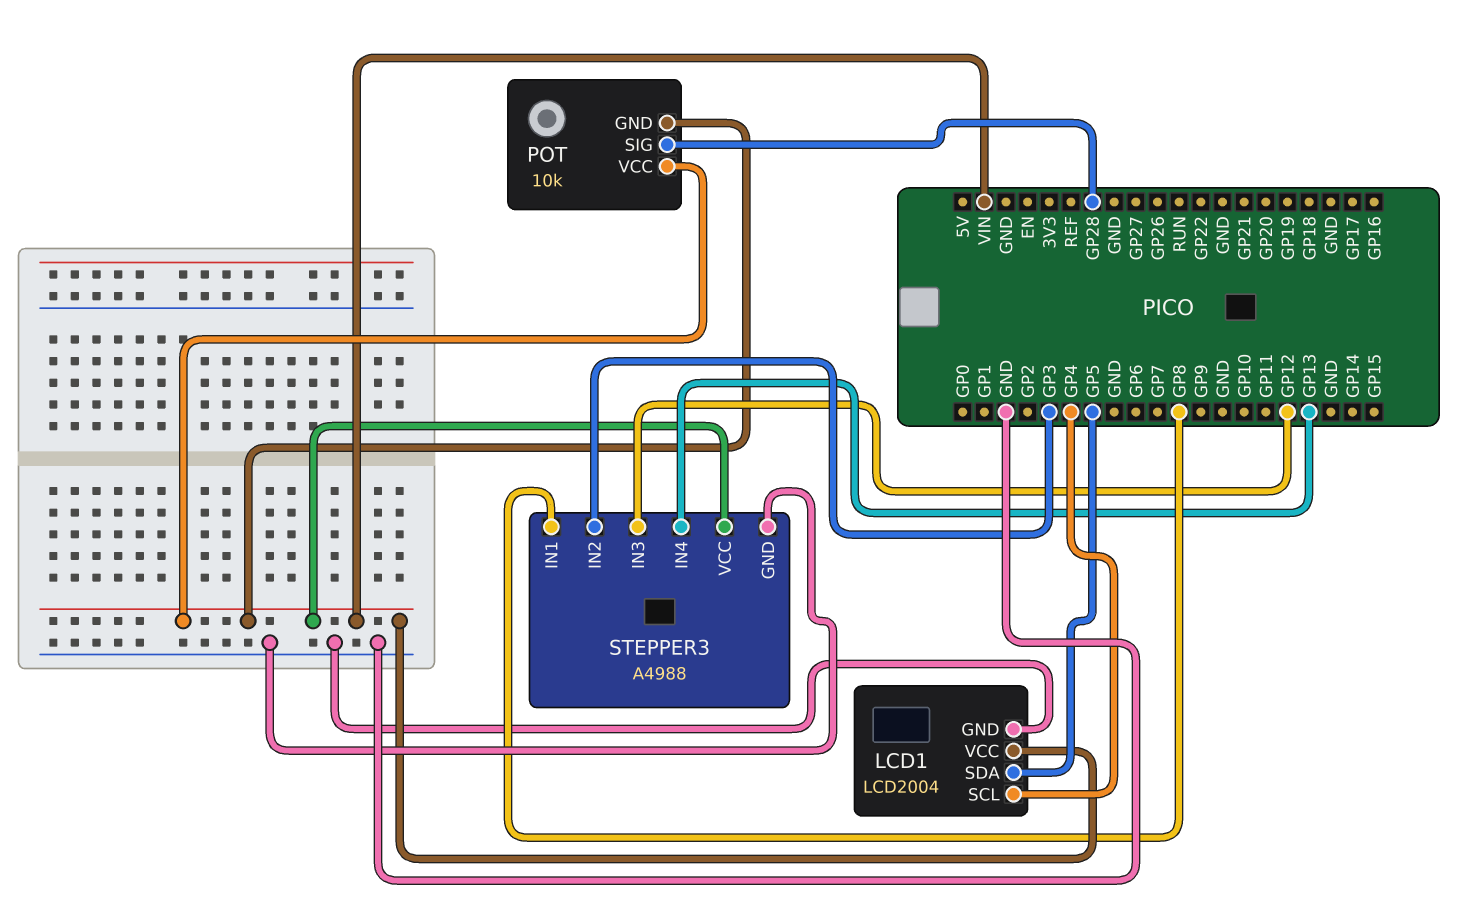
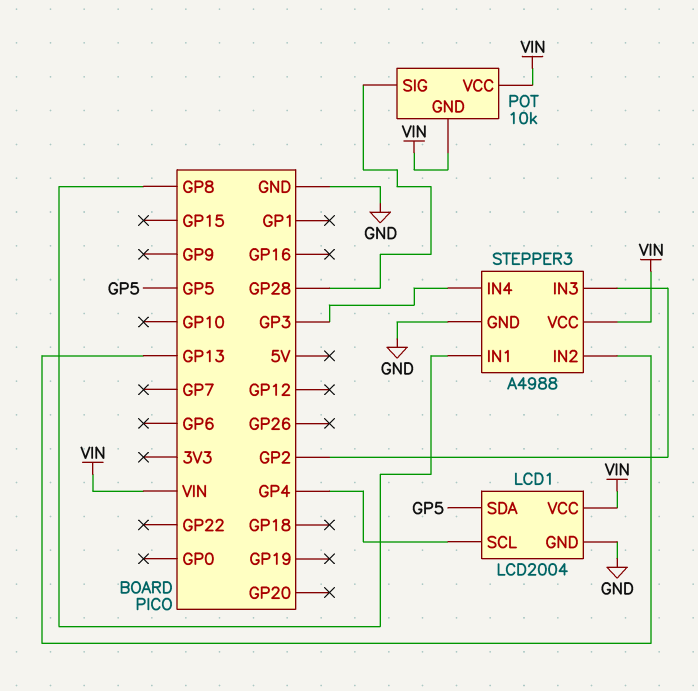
STEPPER3 pin IN2: GP3 -> GP13
STEPPER3 pin IN3: GP12 -> GP2
STEPPER3 pin IN4: GP13 -> GP3

